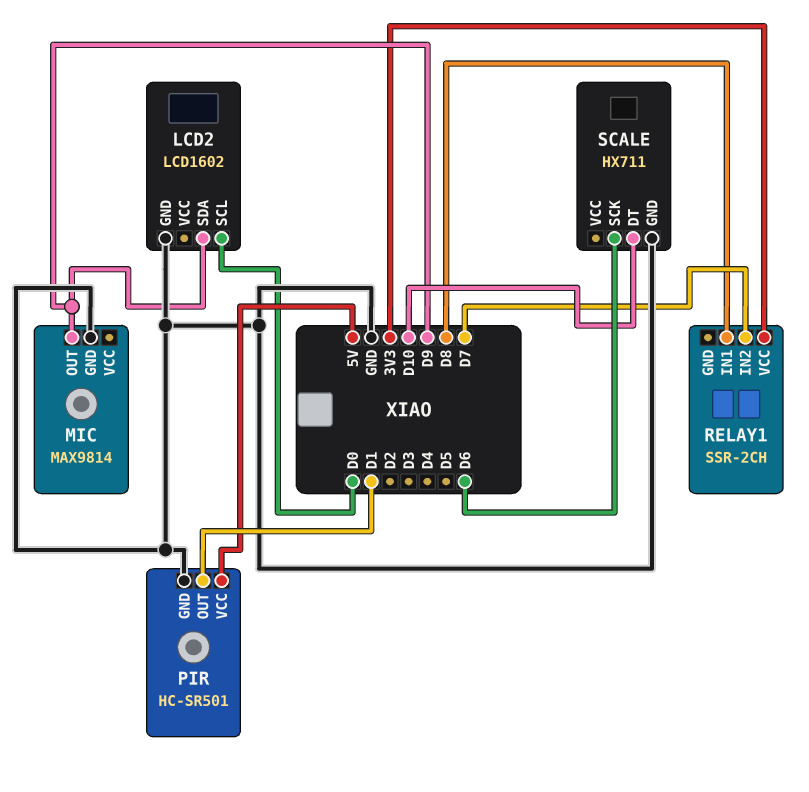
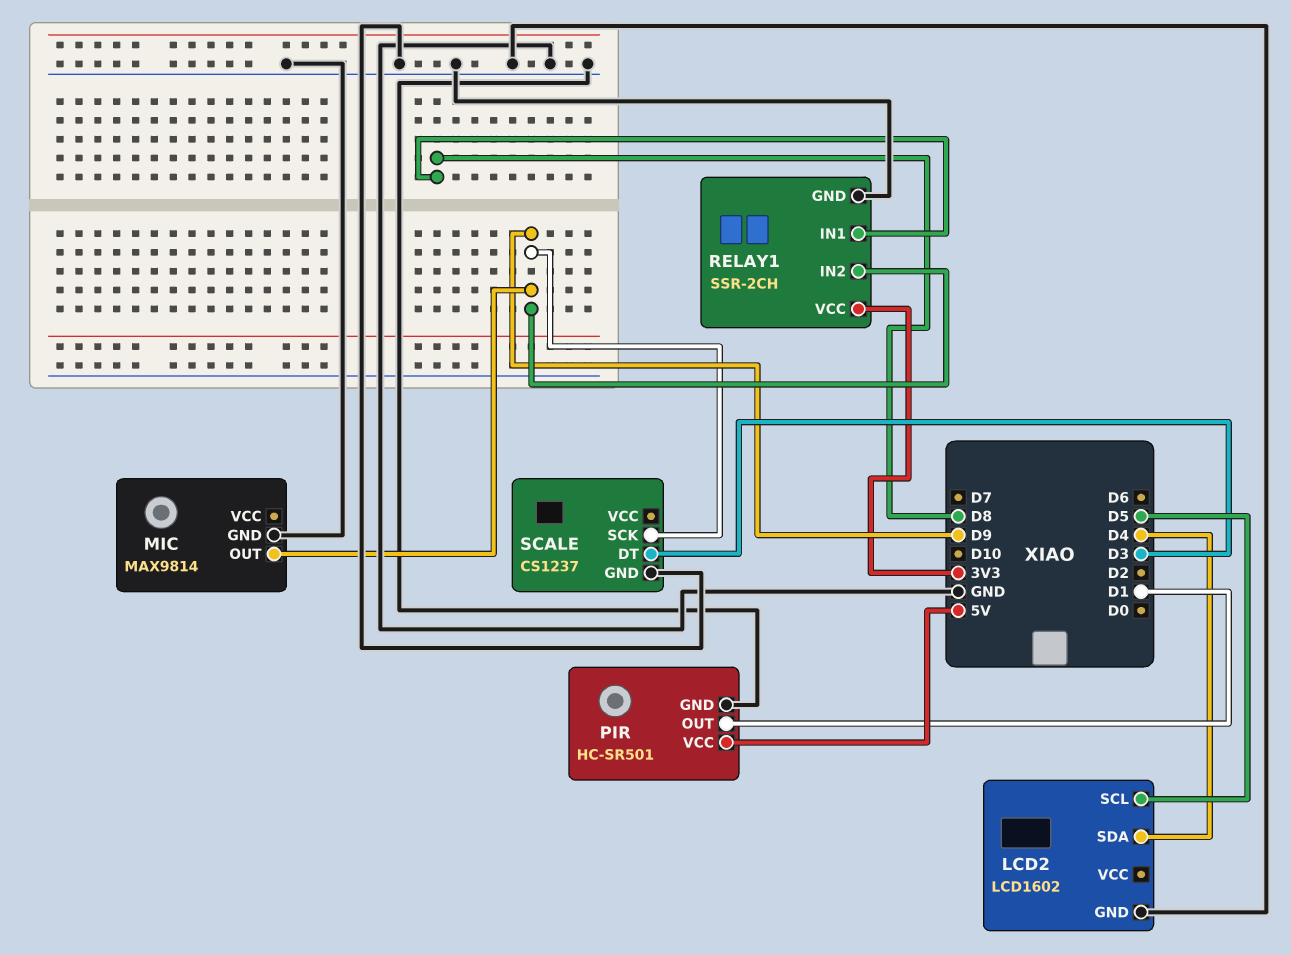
LCD2 pin SCL: D0 -> D5
LCD2 pin SDA: D9 -> D4
RELAY1 pin GND: none -> GND
RELAY1 pin IN2: D7 -> D9
SCALE: HX711 -> CS1237
SCALE pin DT: D10 -> D3
SCALE pin SCK: D6 -> D9

